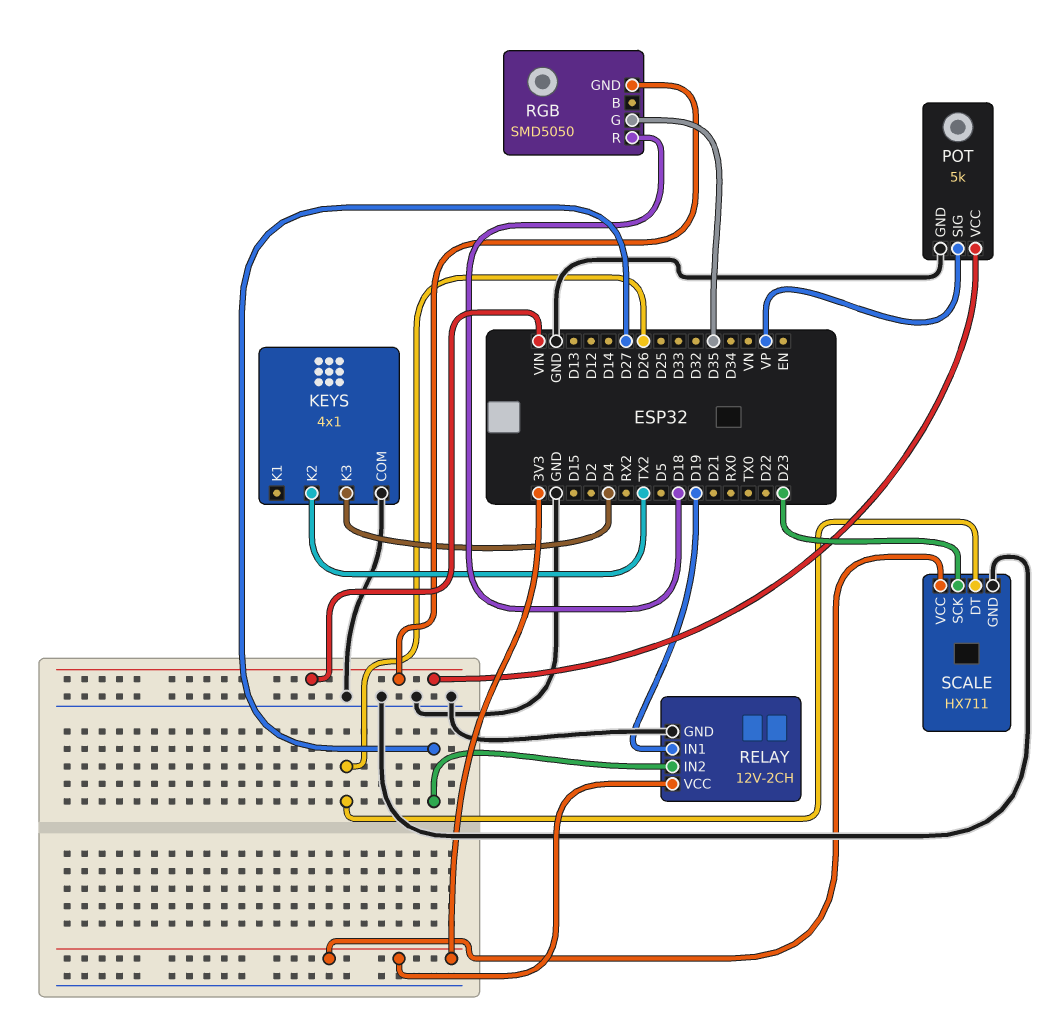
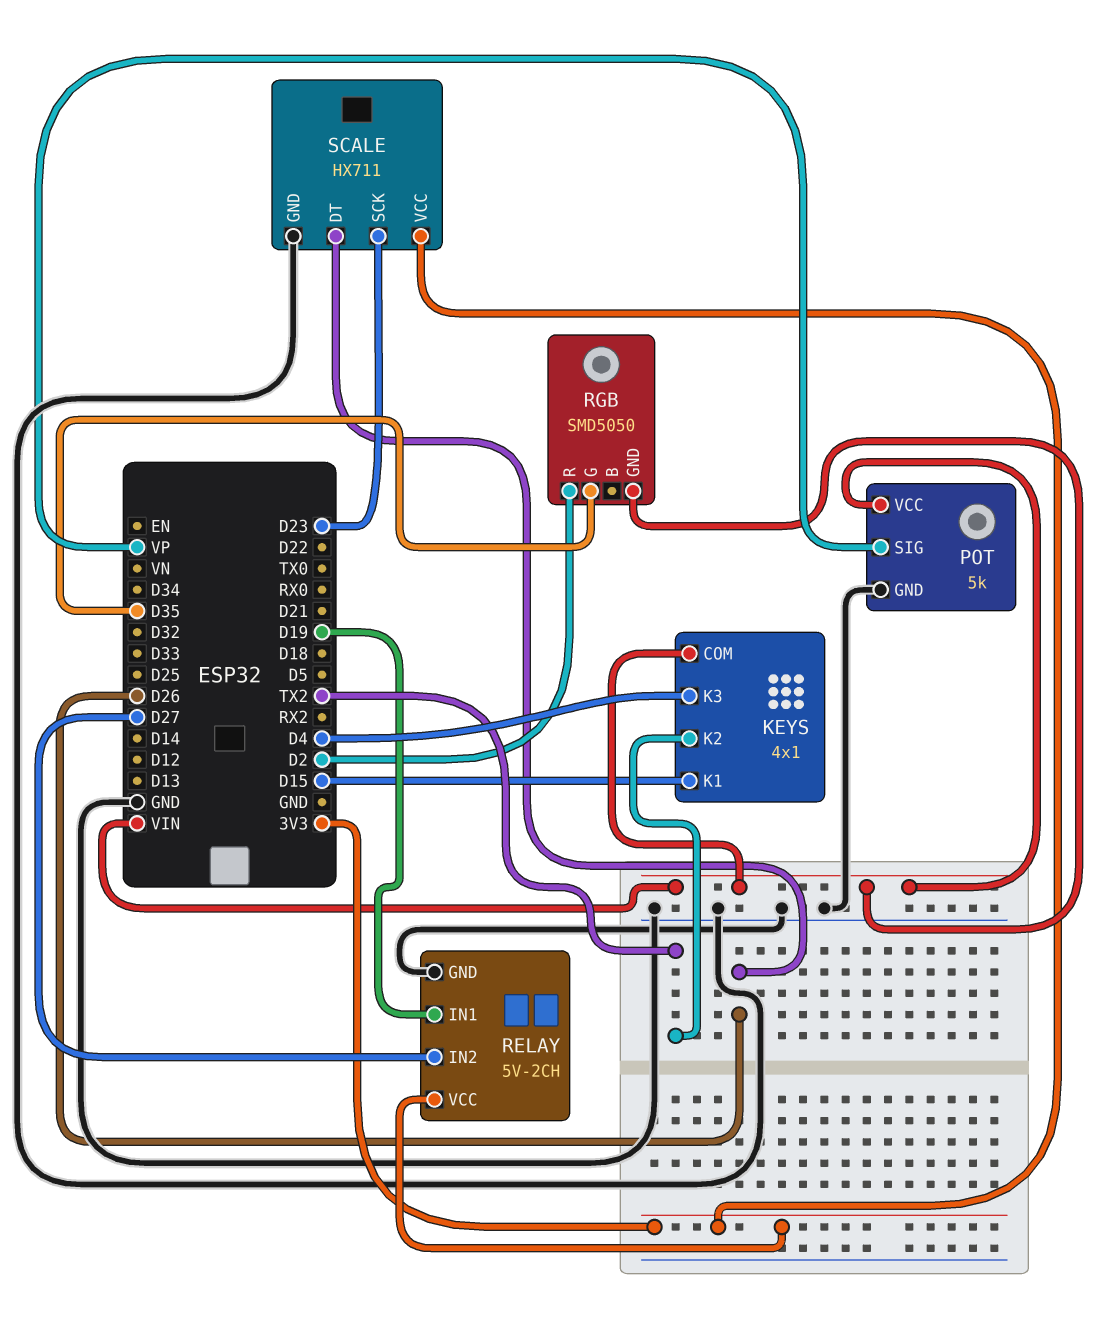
KEYS pin COM: GND -> VIN
KEYS pin K1: none -> D15
RELAY: 12V-2CH -> 5V-2CH
RGB pin R: D18 -> D2

